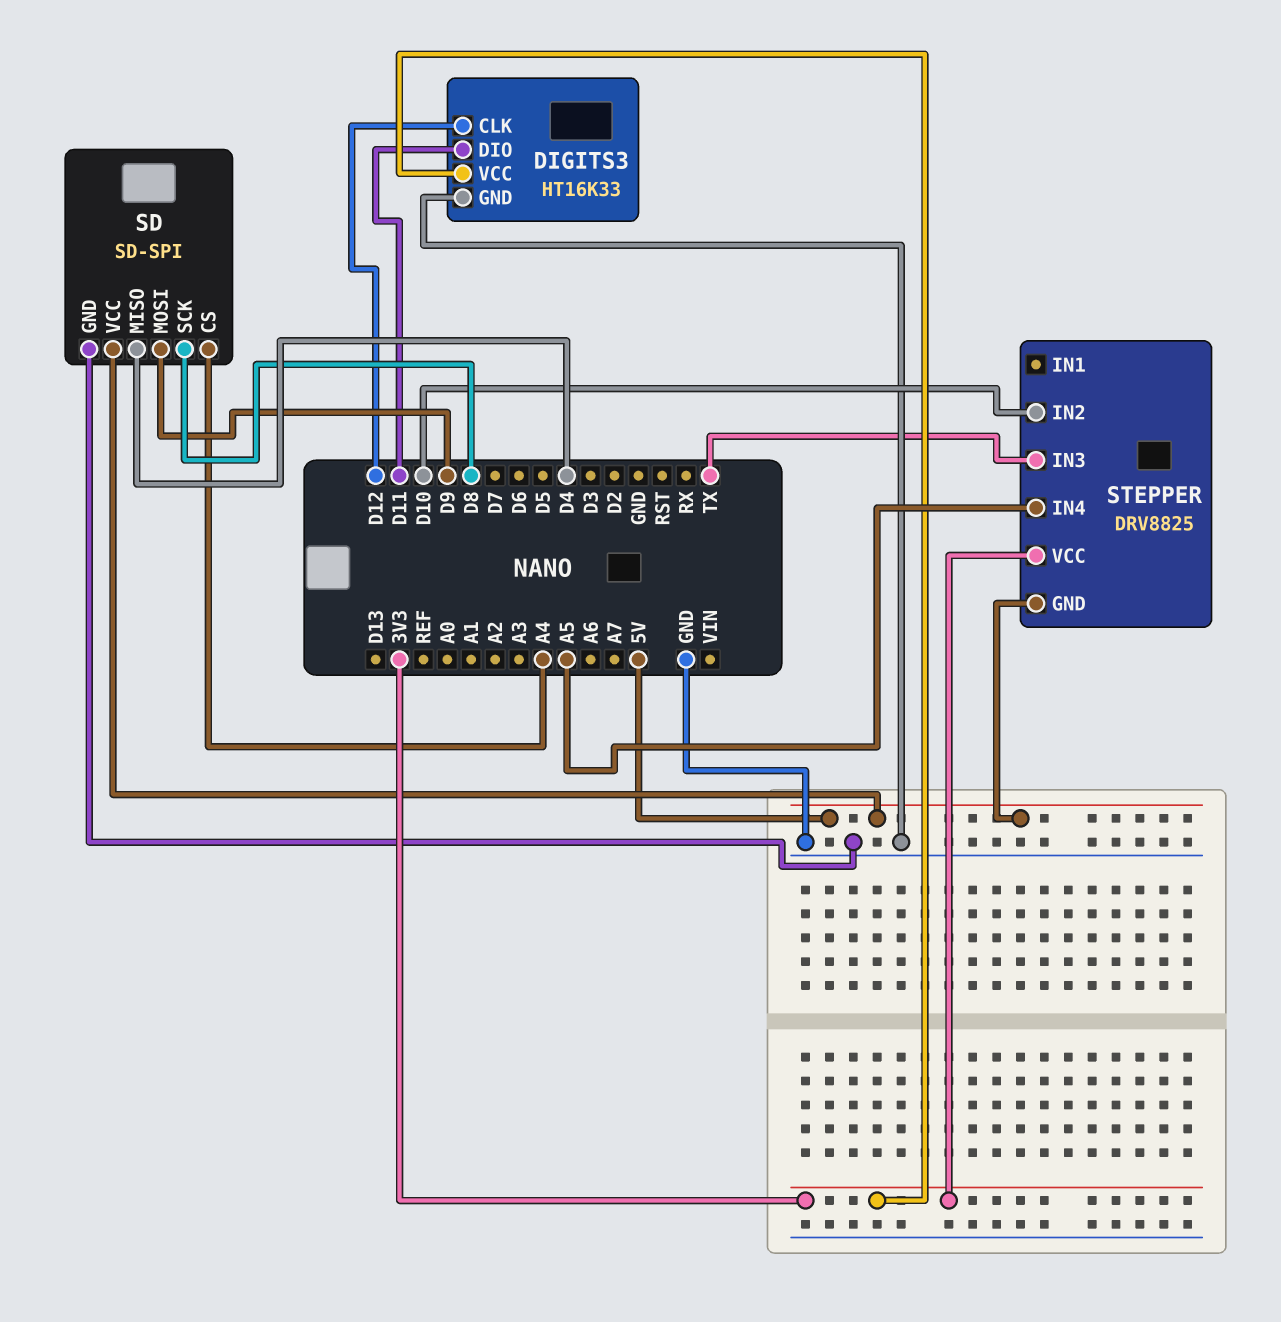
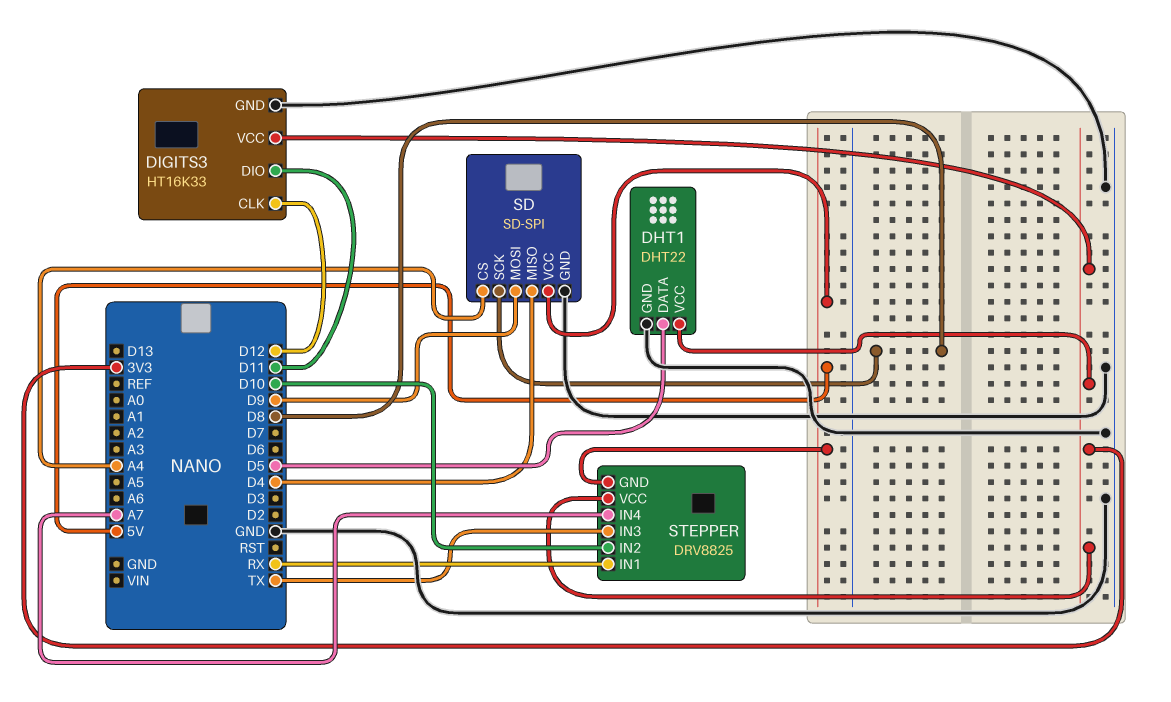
DHT1: none -> DHT22
DHT1 pin DATA: none -> D5
DHT1 pin GND: none -> GND
DHT1 pin VCC: none -> 3V3
STEPPER pin IN1: none -> RX
STEPPER pin IN4: A5 -> A7

